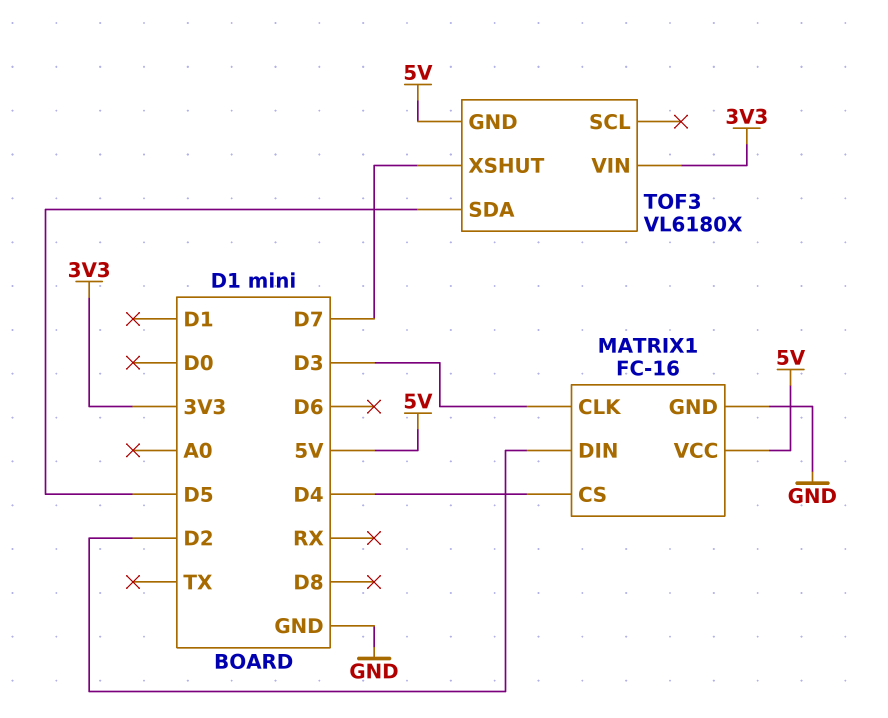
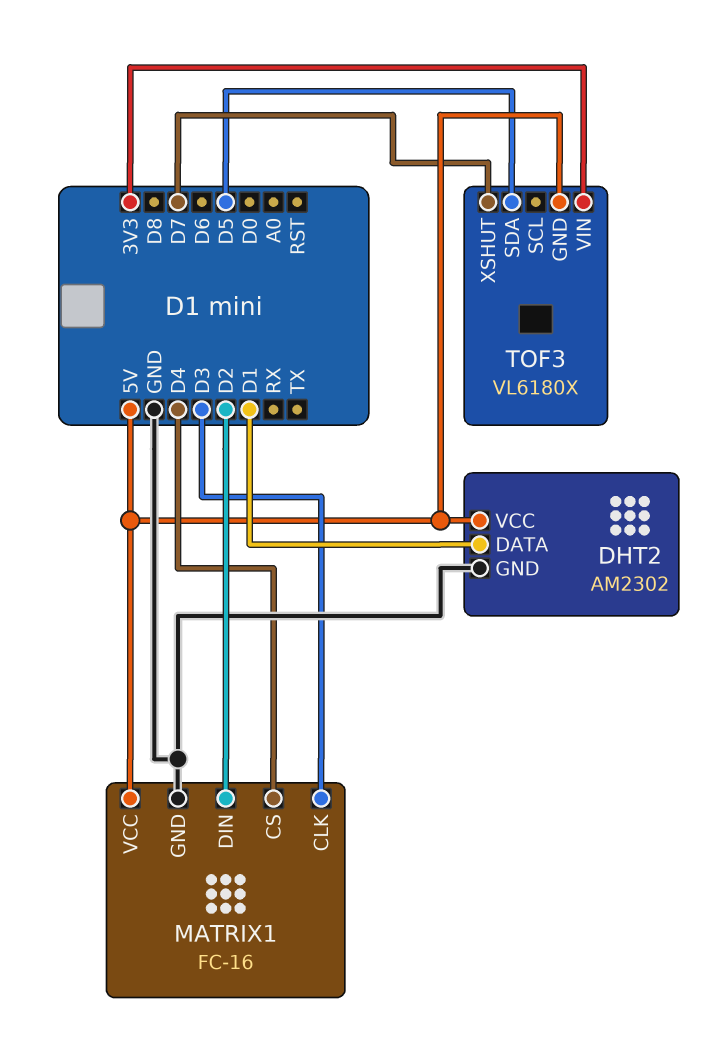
DHT2: none -> AM2302
DHT2 pin DATA: none -> D1
DHT2 pin GND: none -> GND
DHT2 pin VCC: none -> 5V

